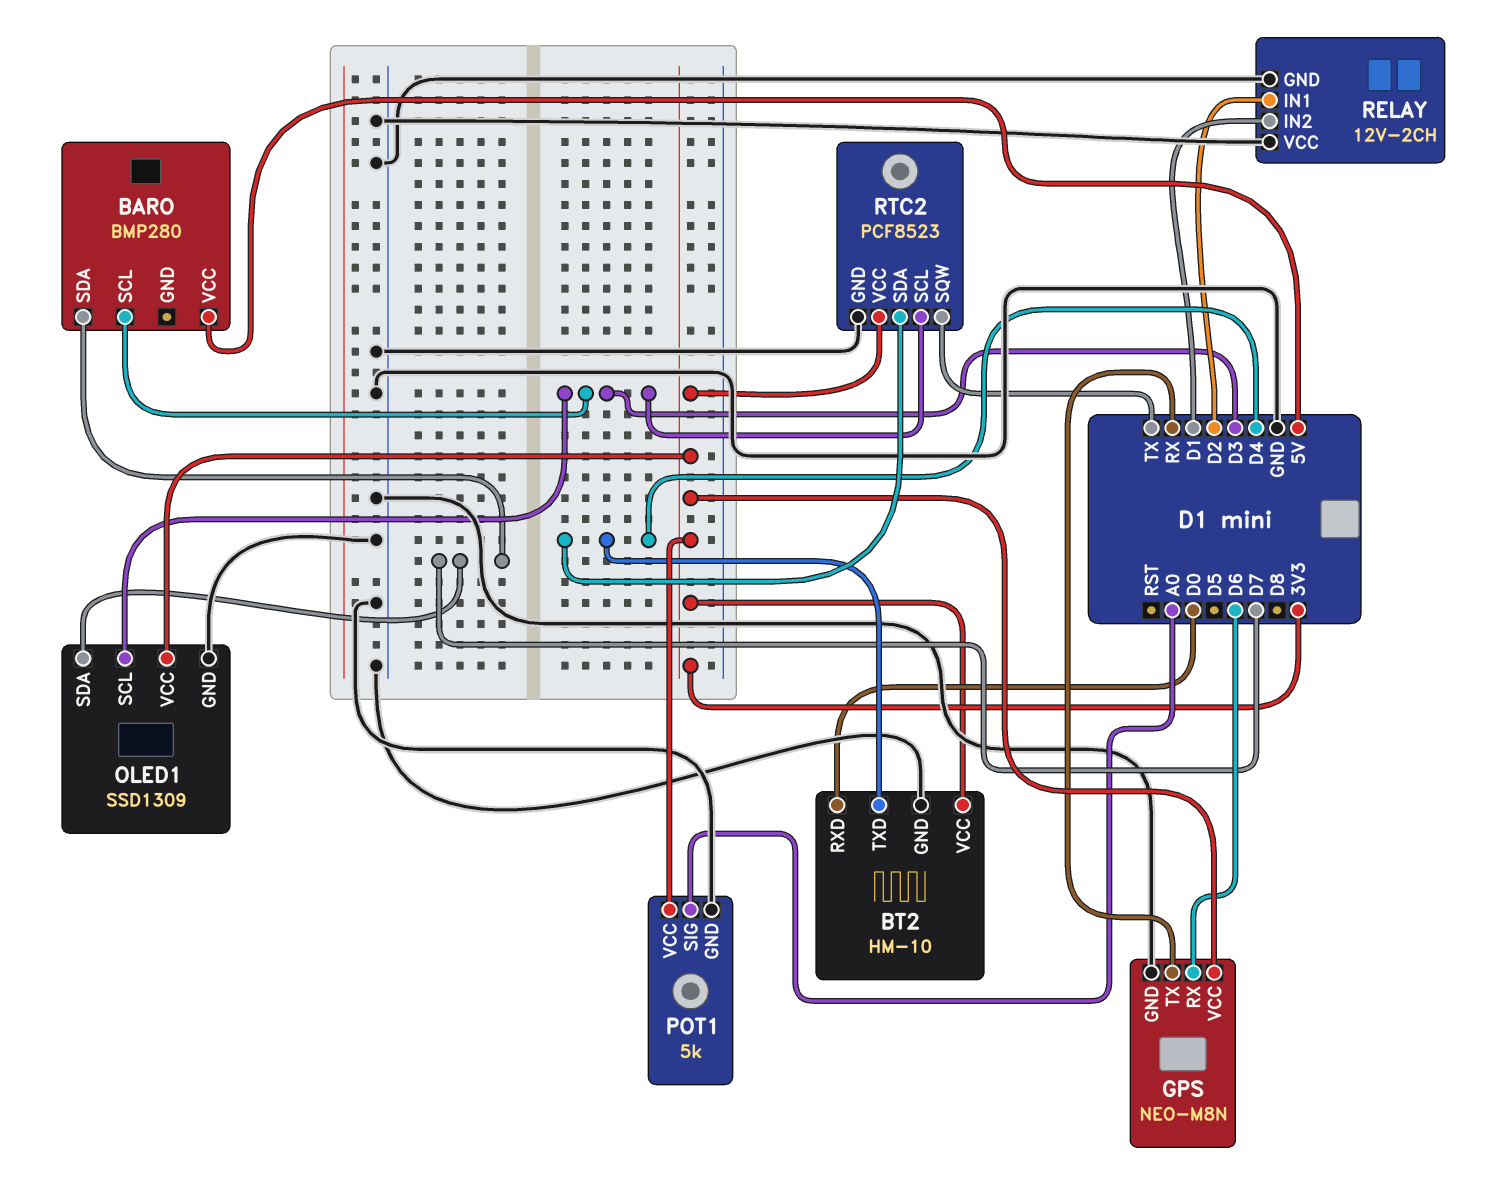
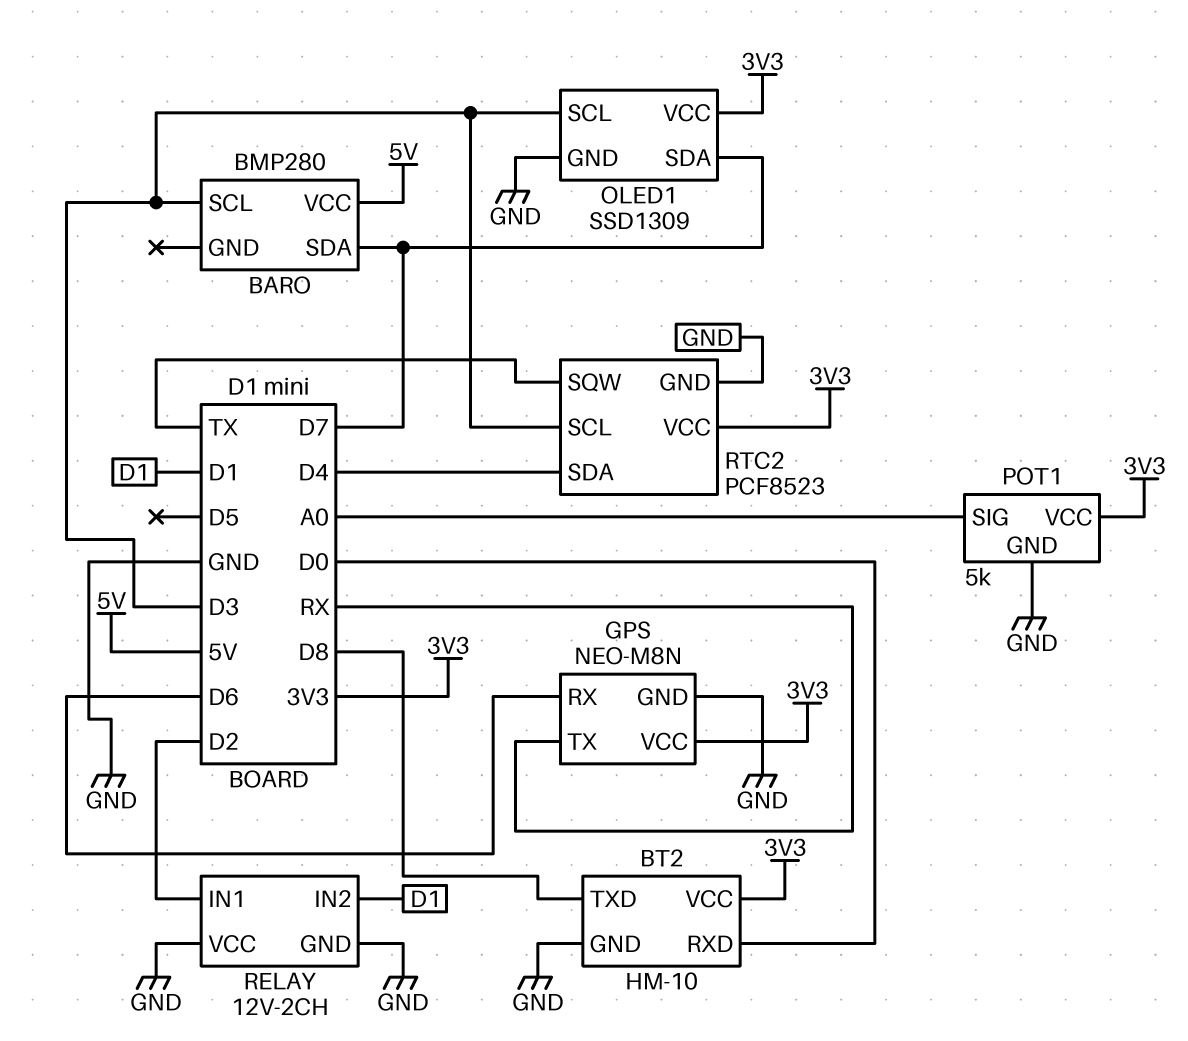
BT2 pin TXD: D4 -> D8

